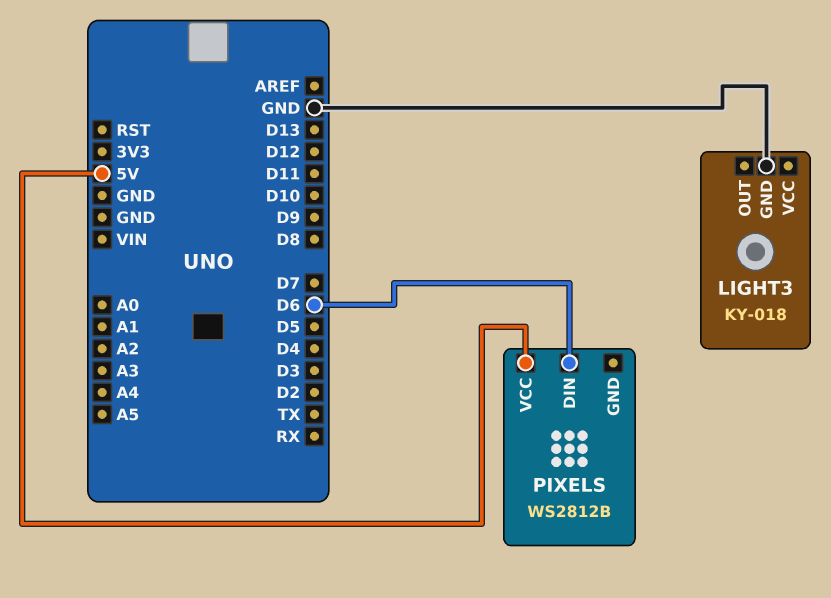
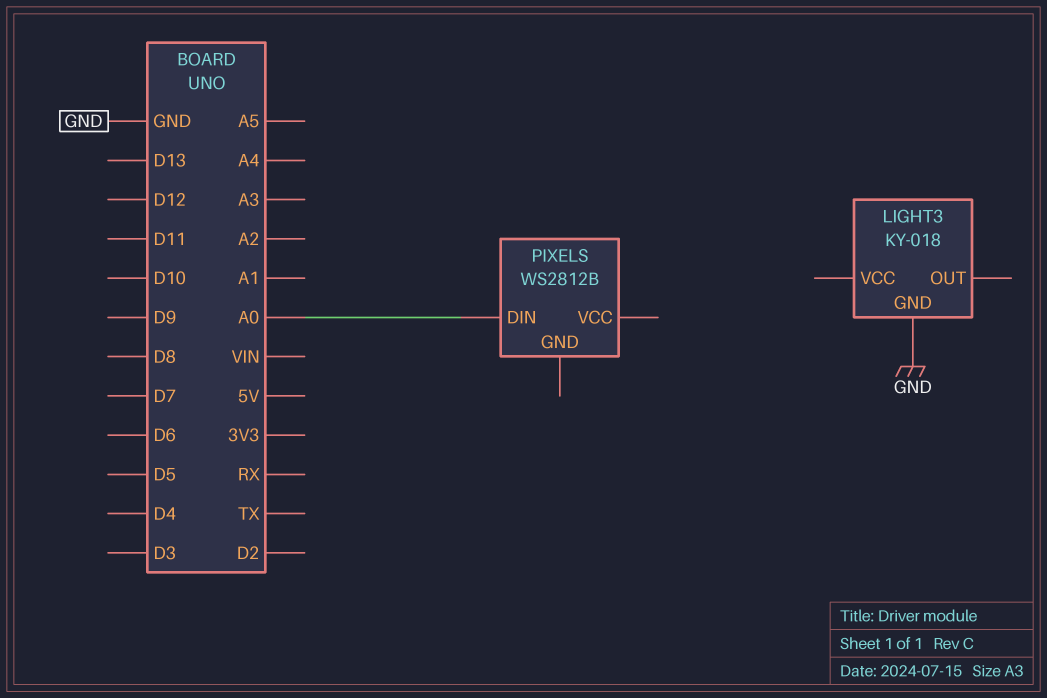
PIXELS pin DIN: D6 -> A0
PIXELS pin VCC: 5V -> none

